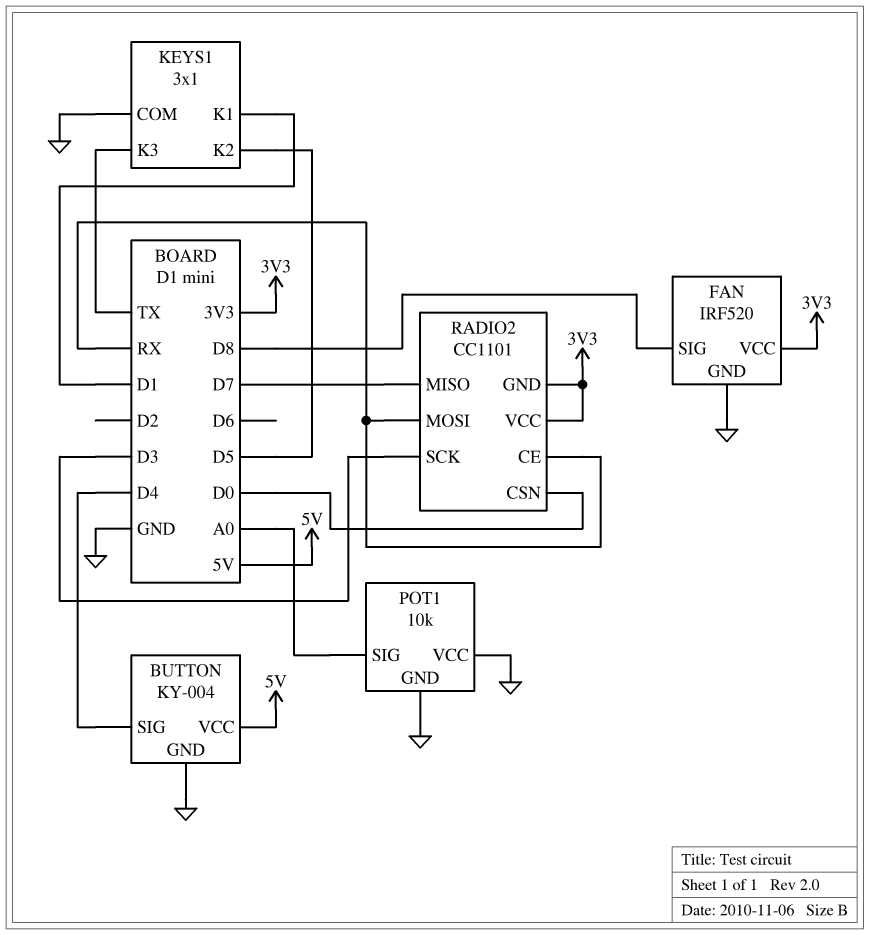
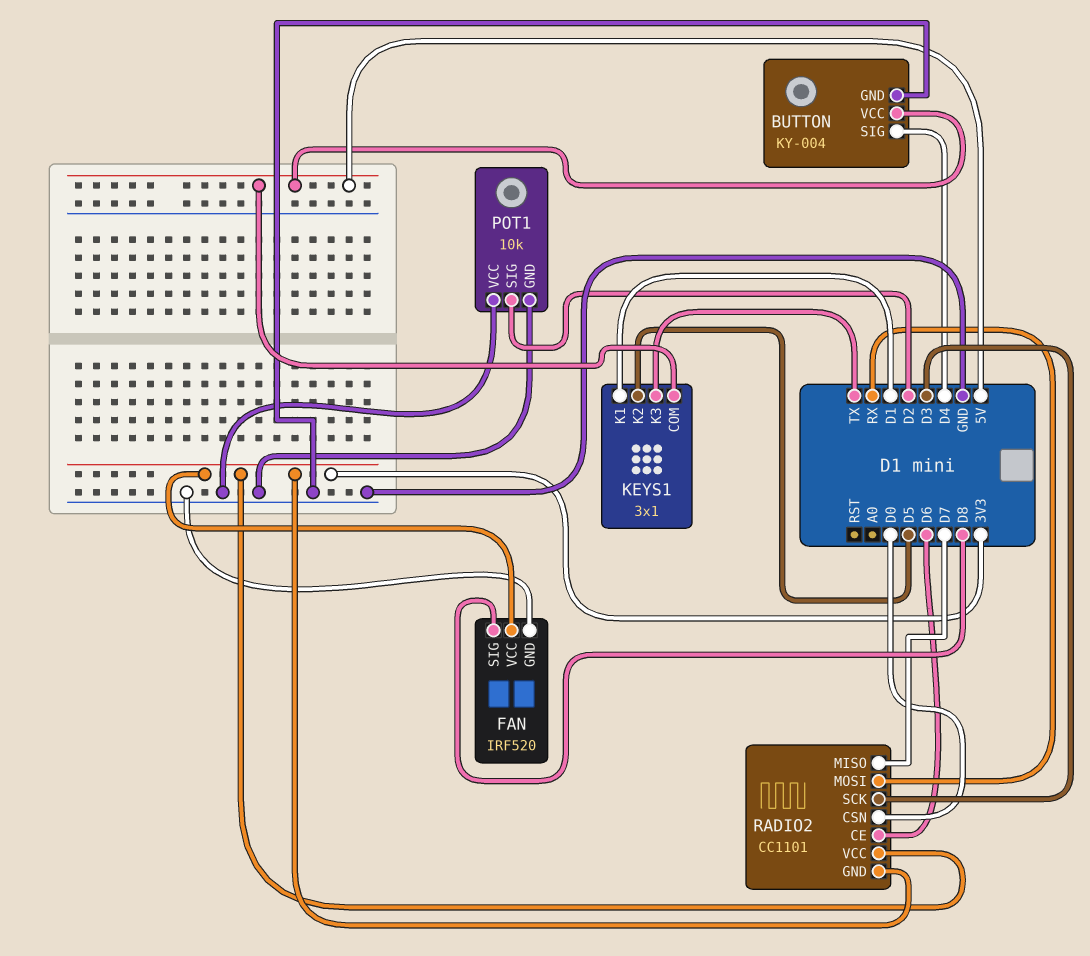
KEYS1 pin COM: GND -> 5V
POT1 pin SIG: A0 -> D2
RADIO2 pin CE: RX -> D6

